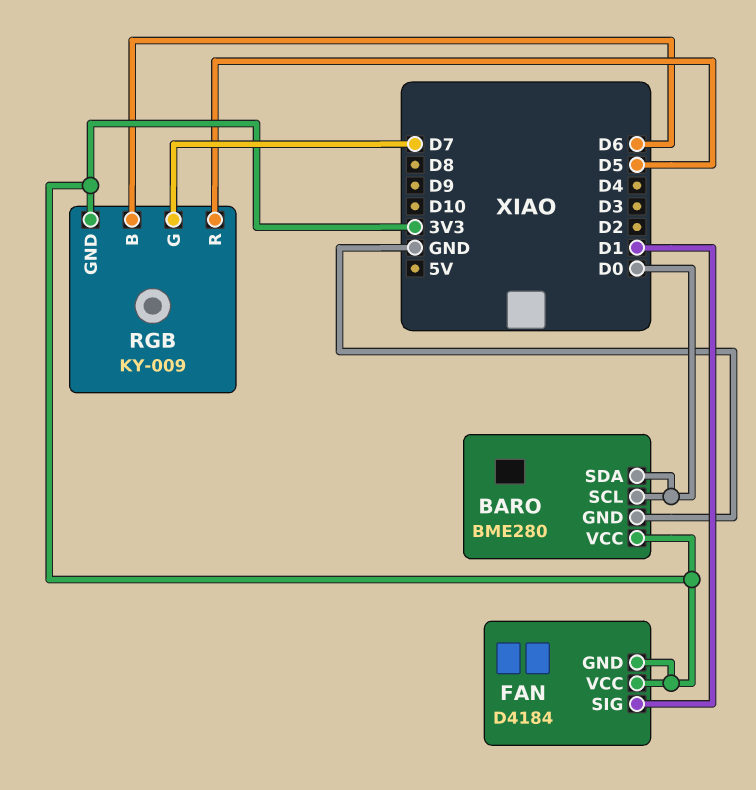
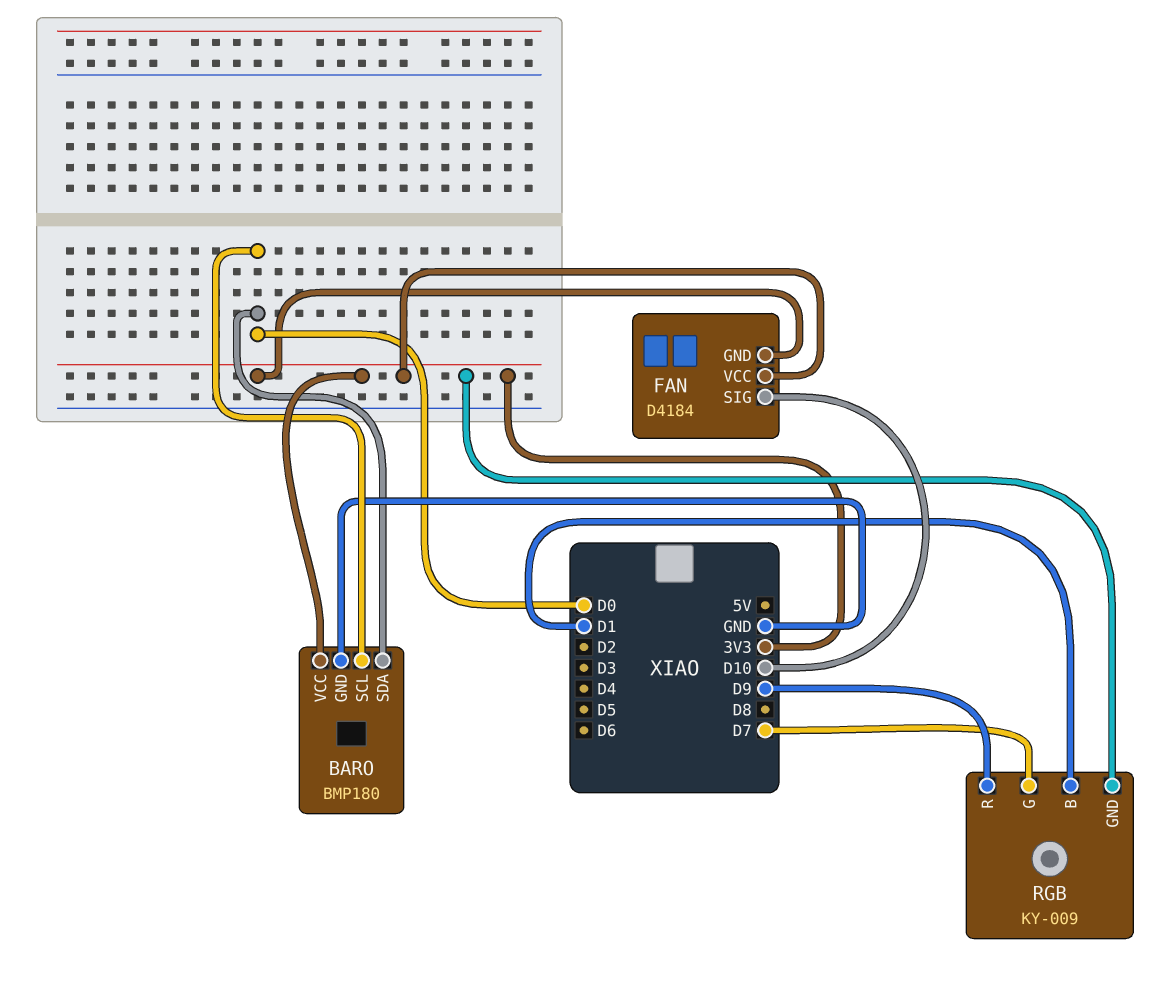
BARO: BME280 -> BMP180
FAN pin SIG: D1 -> D10
RGB pin B: D6 -> D1
RGB pin R: D5 -> D9

